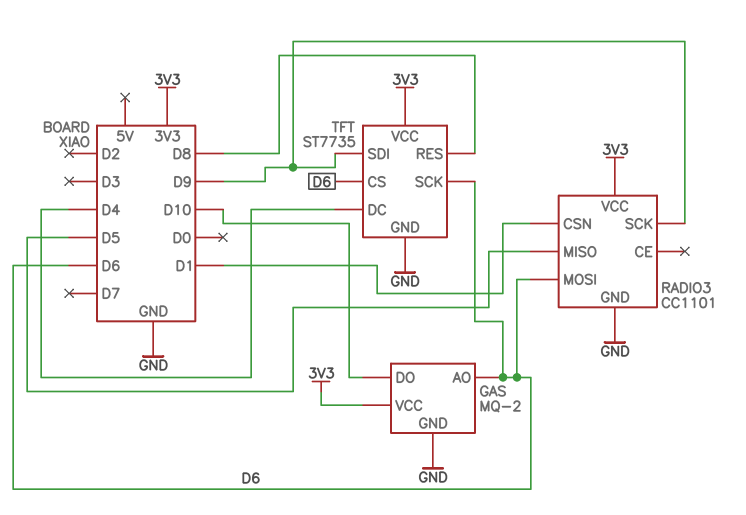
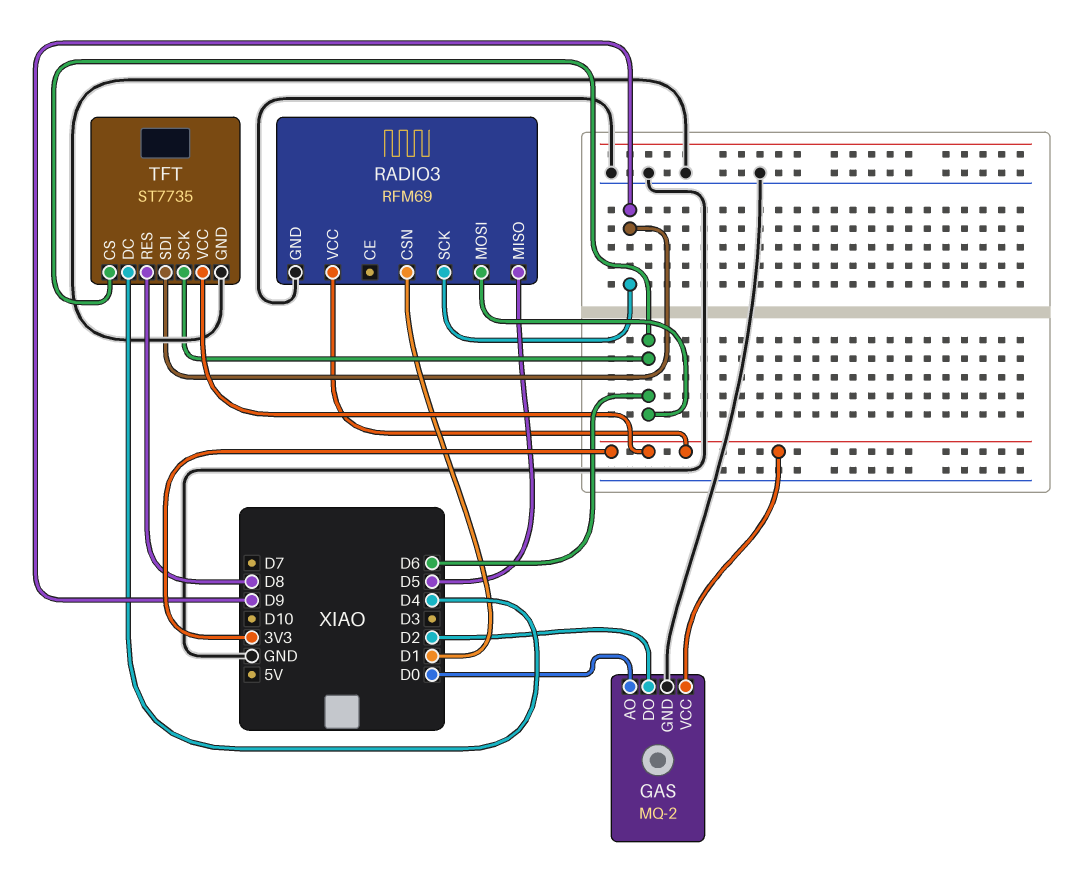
GAS pin AO: D6 -> D0
GAS pin DO: D10 -> D2
RADIO3: CC1101 -> RFM69

